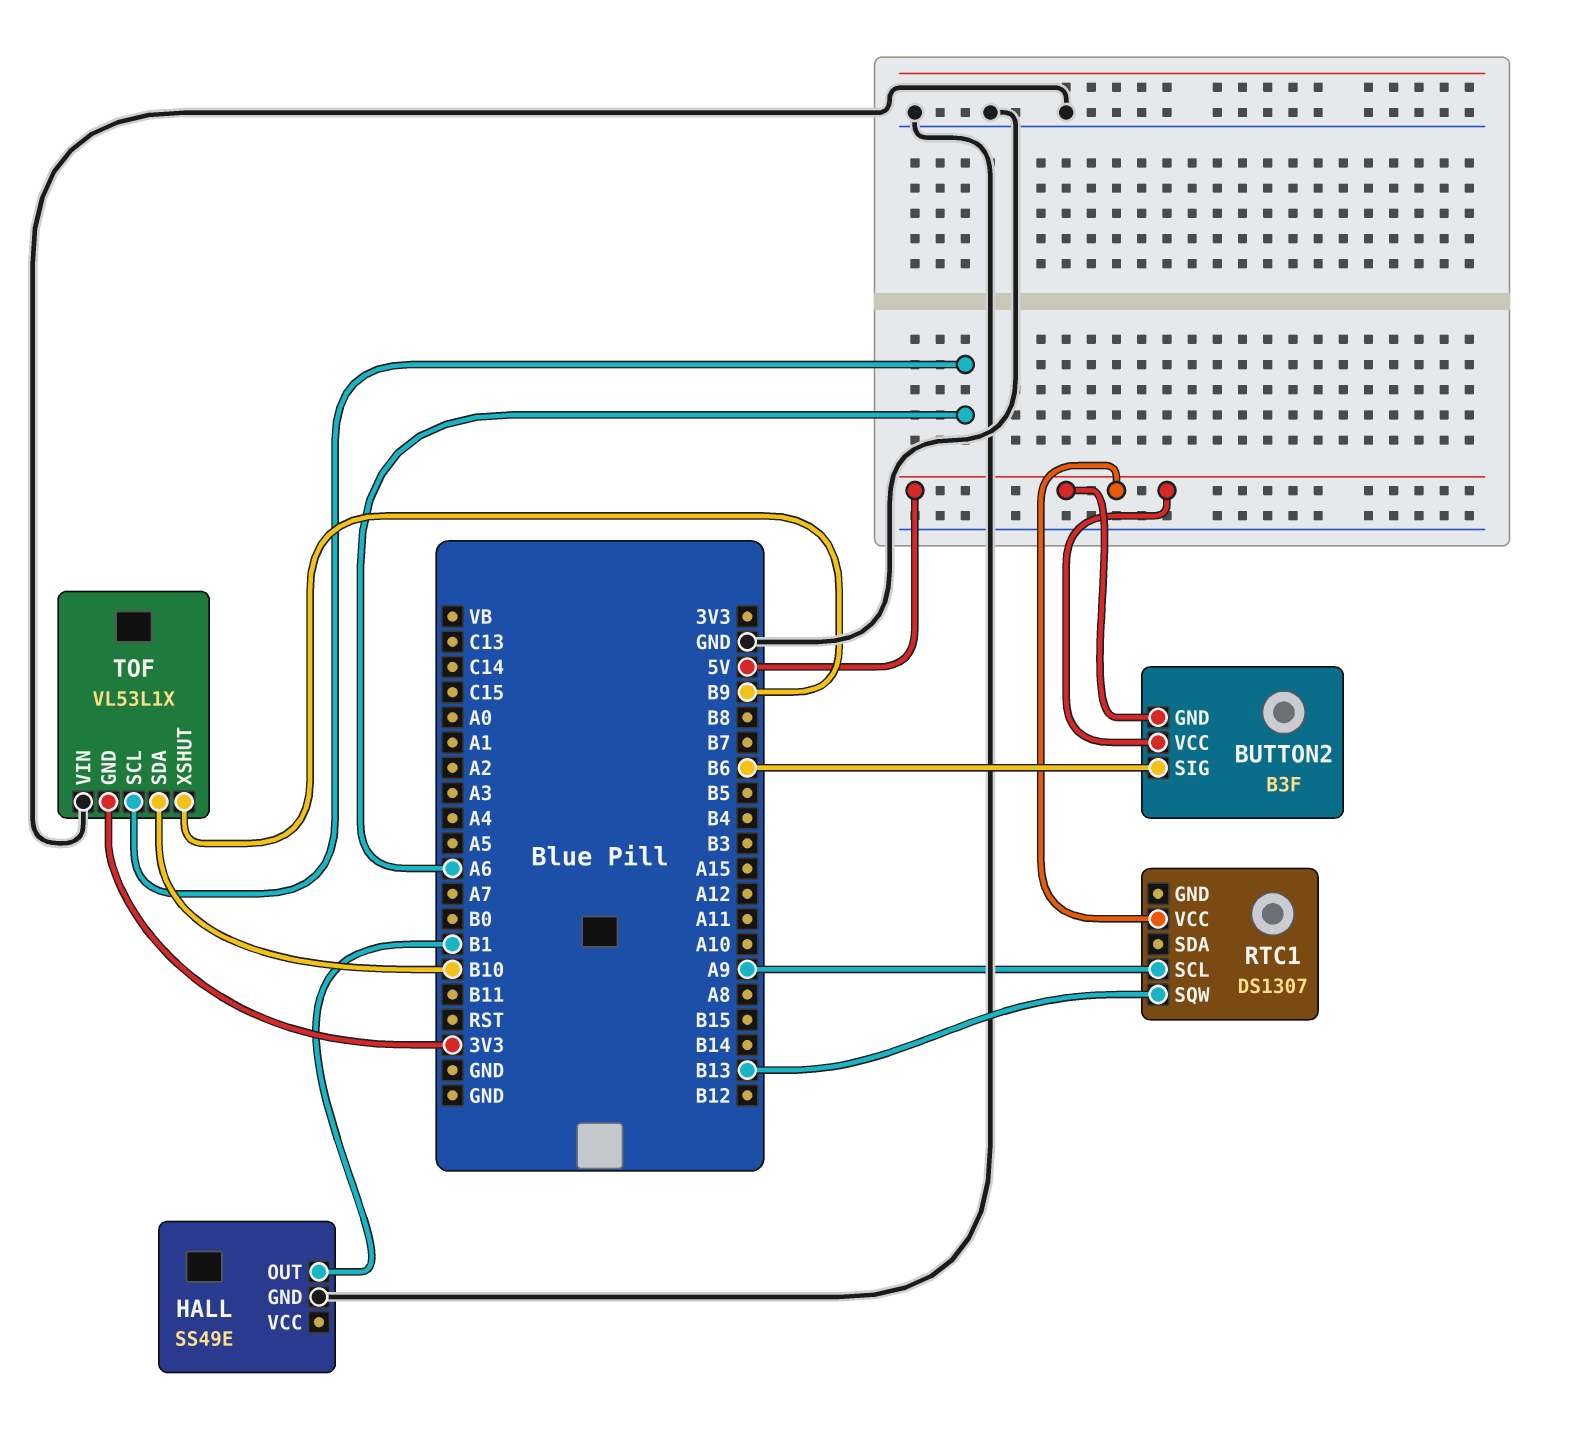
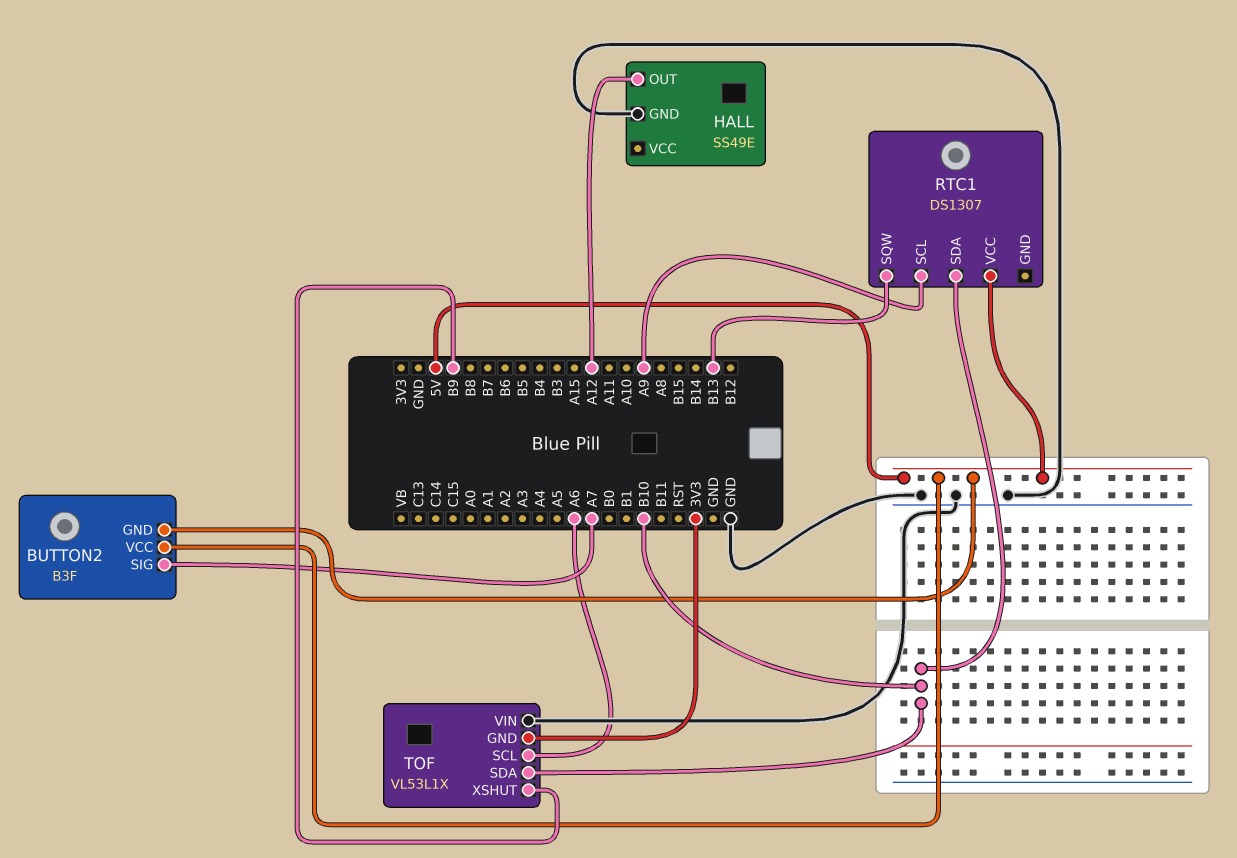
BUTTON2 pin SIG: B6 -> A7
HALL pin OUT: B1 -> A12
RTC1 pin SDA: none -> B10

